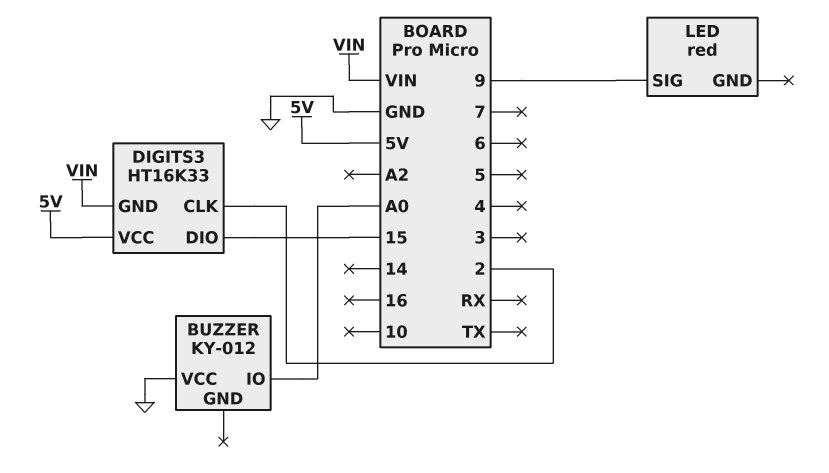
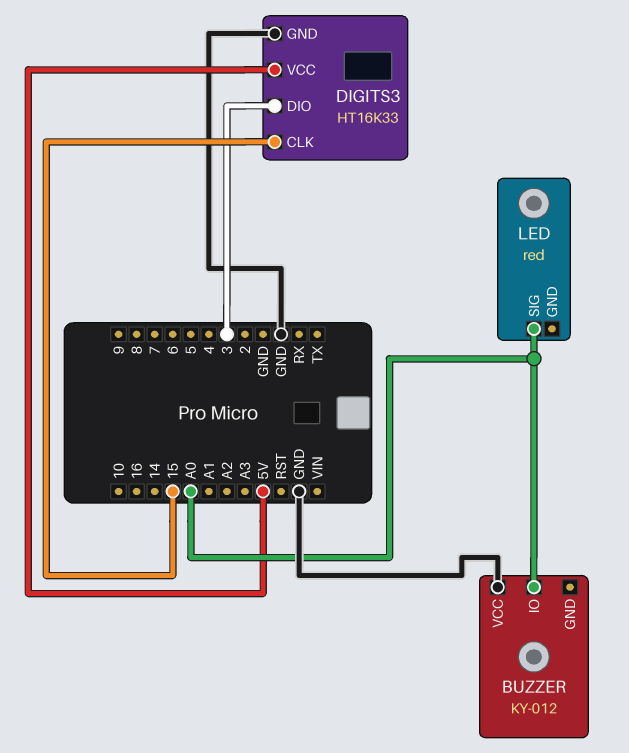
DIGITS3 pin CLK: 2 -> 15
DIGITS3 pin DIO: 15 -> 3
DIGITS3 pin GND: VIN -> GND
LED pin SIG: 9 -> A0

